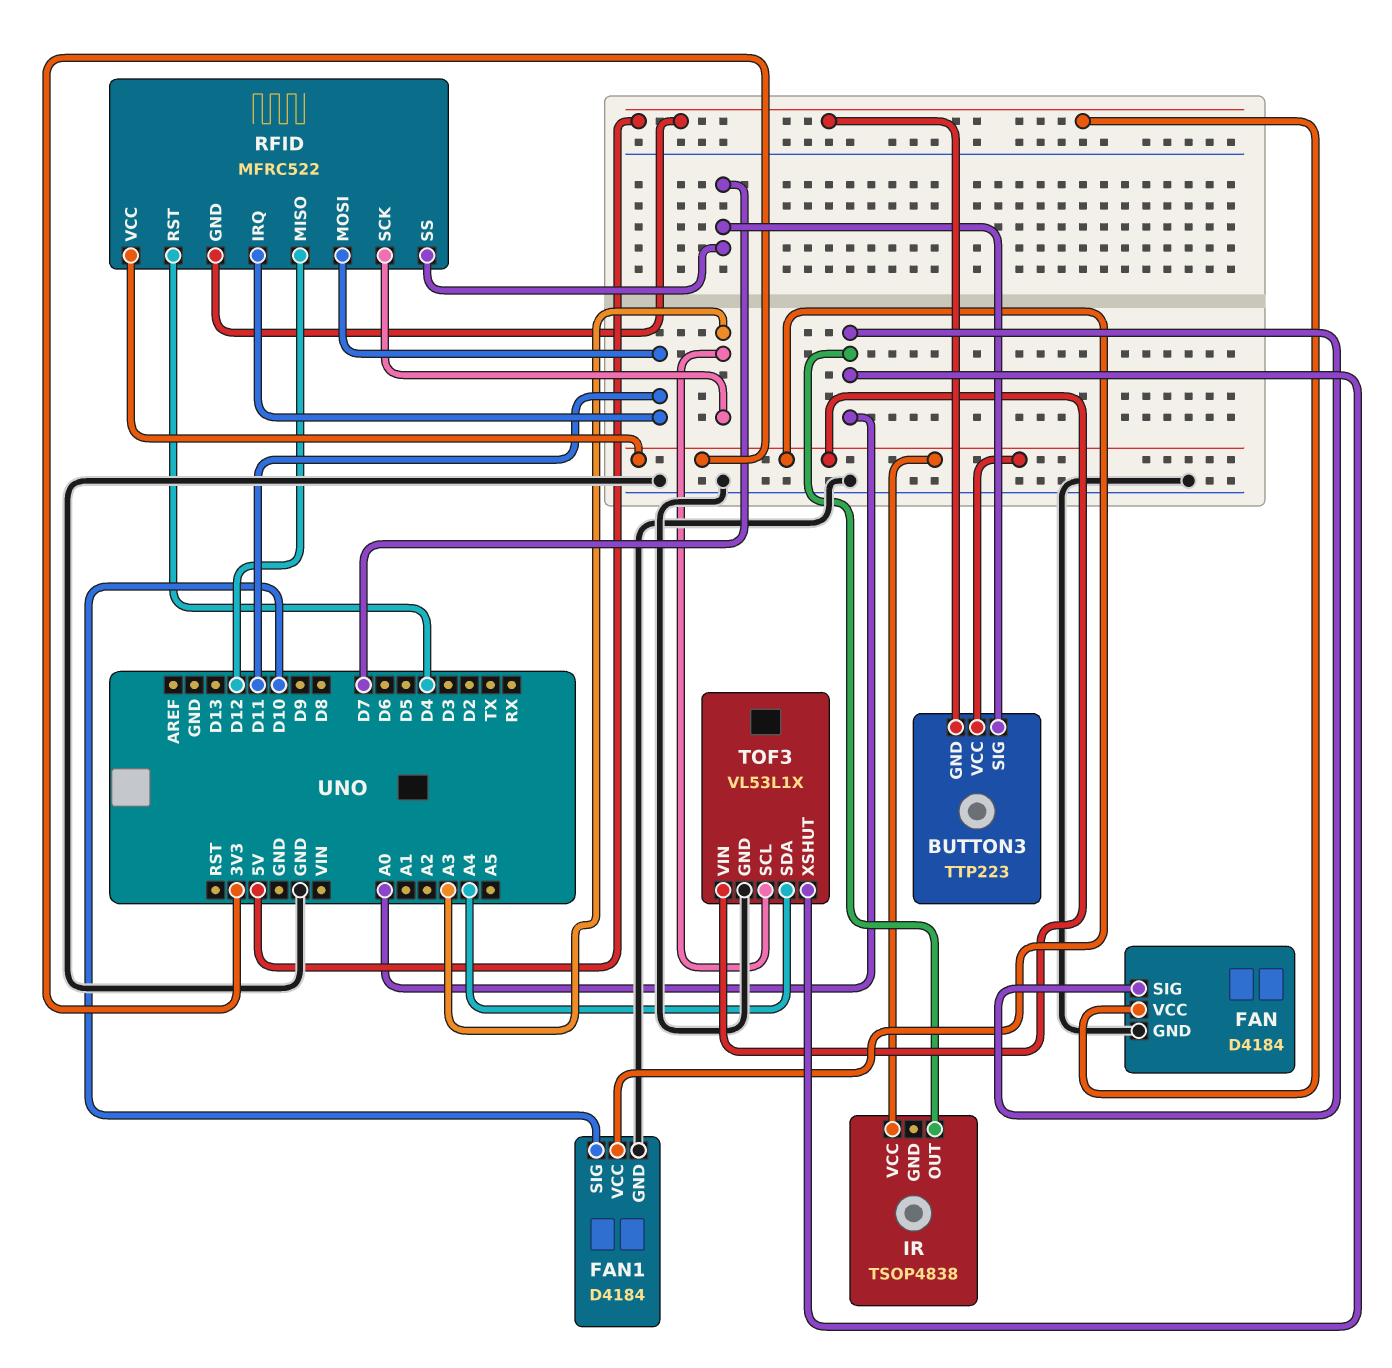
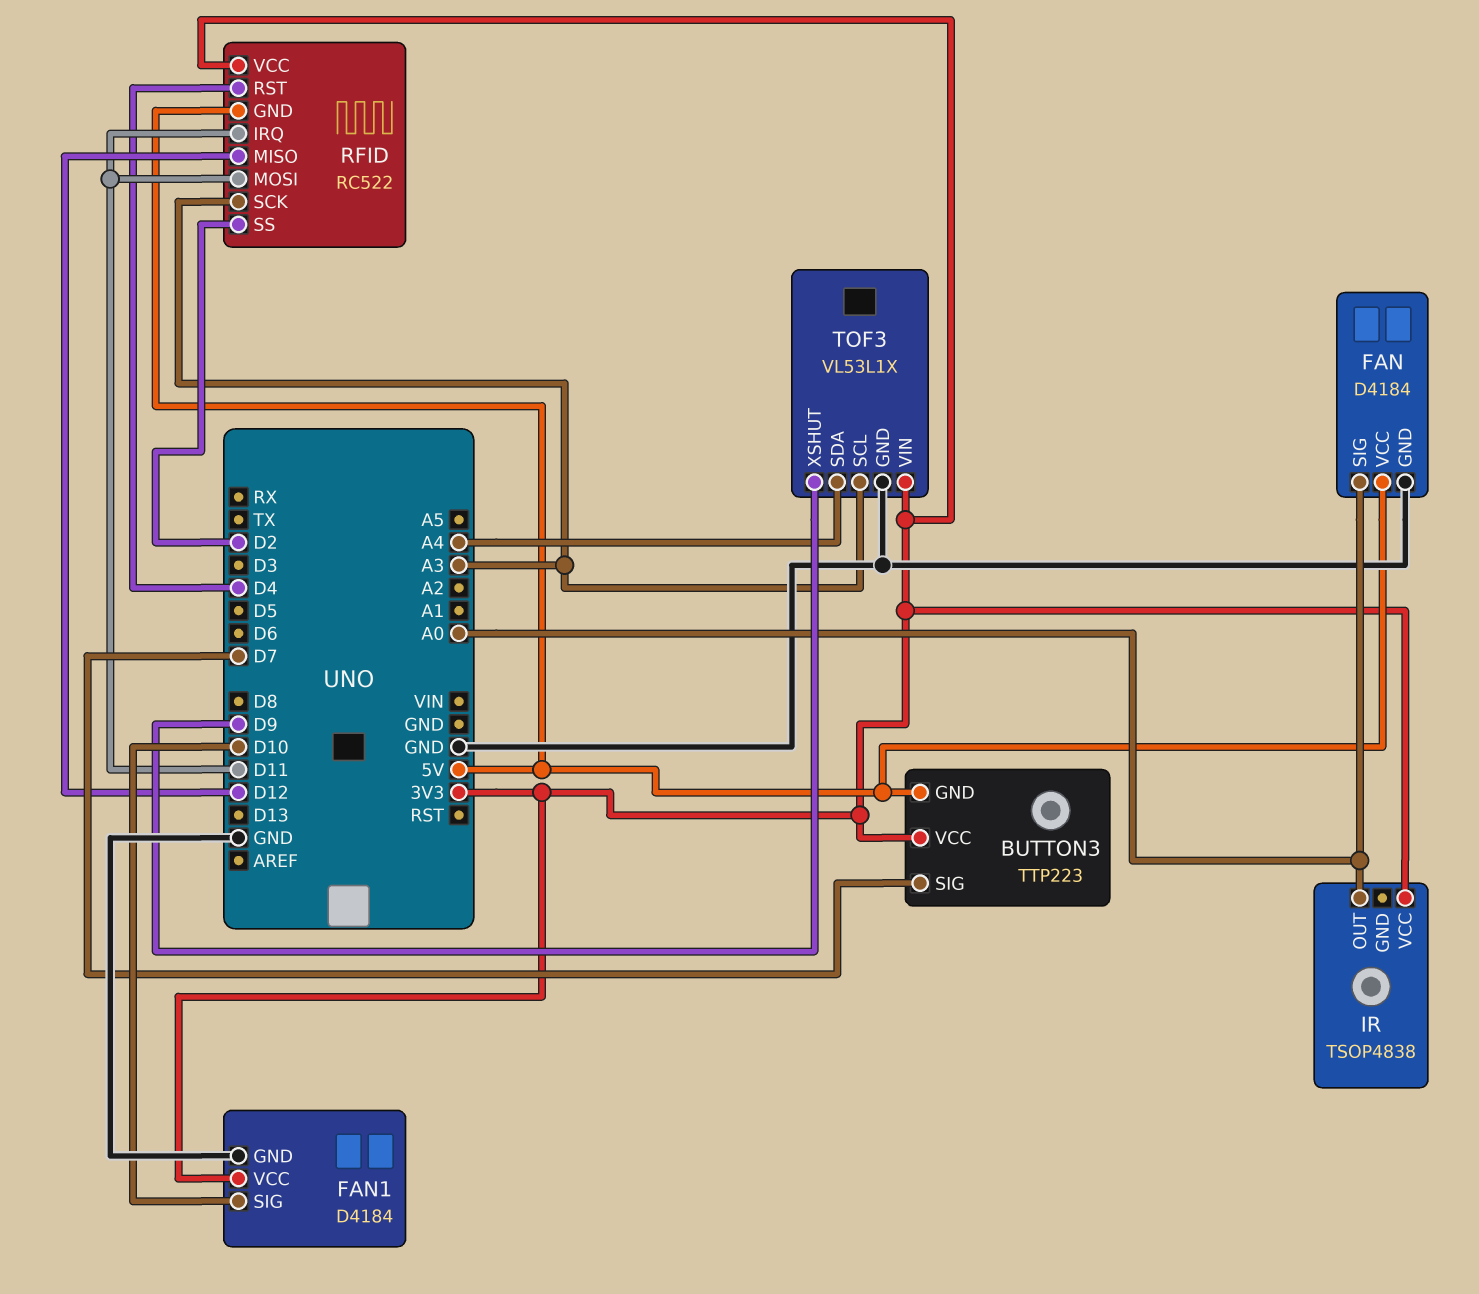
RFID: MFRC522 -> RC522
RFID pin SS: D7 -> D2
TOF3 pin XSHUT: A0 -> D9

